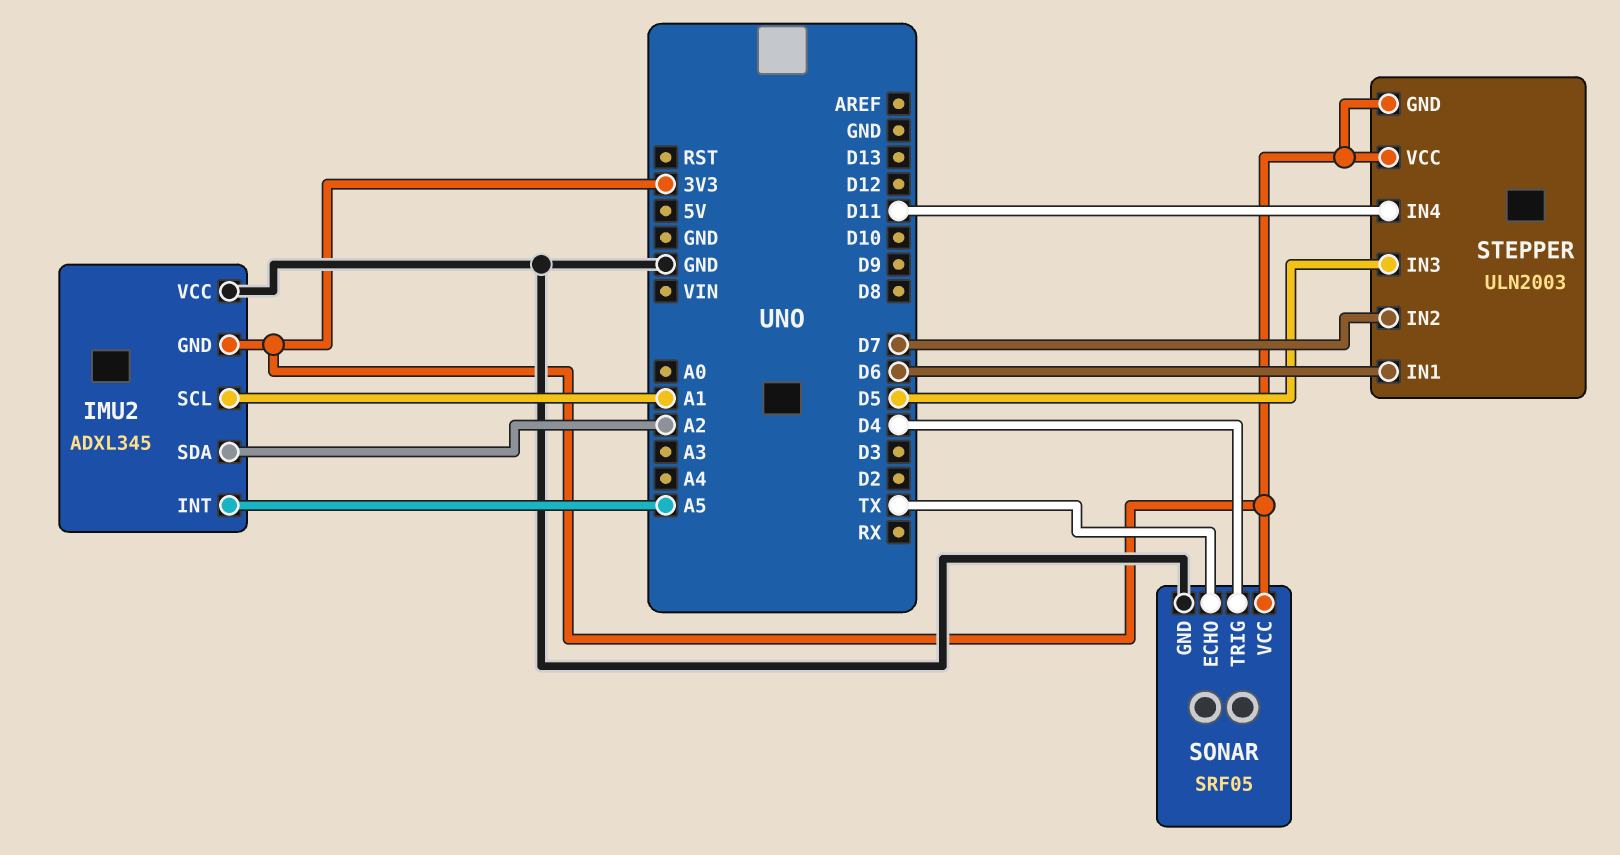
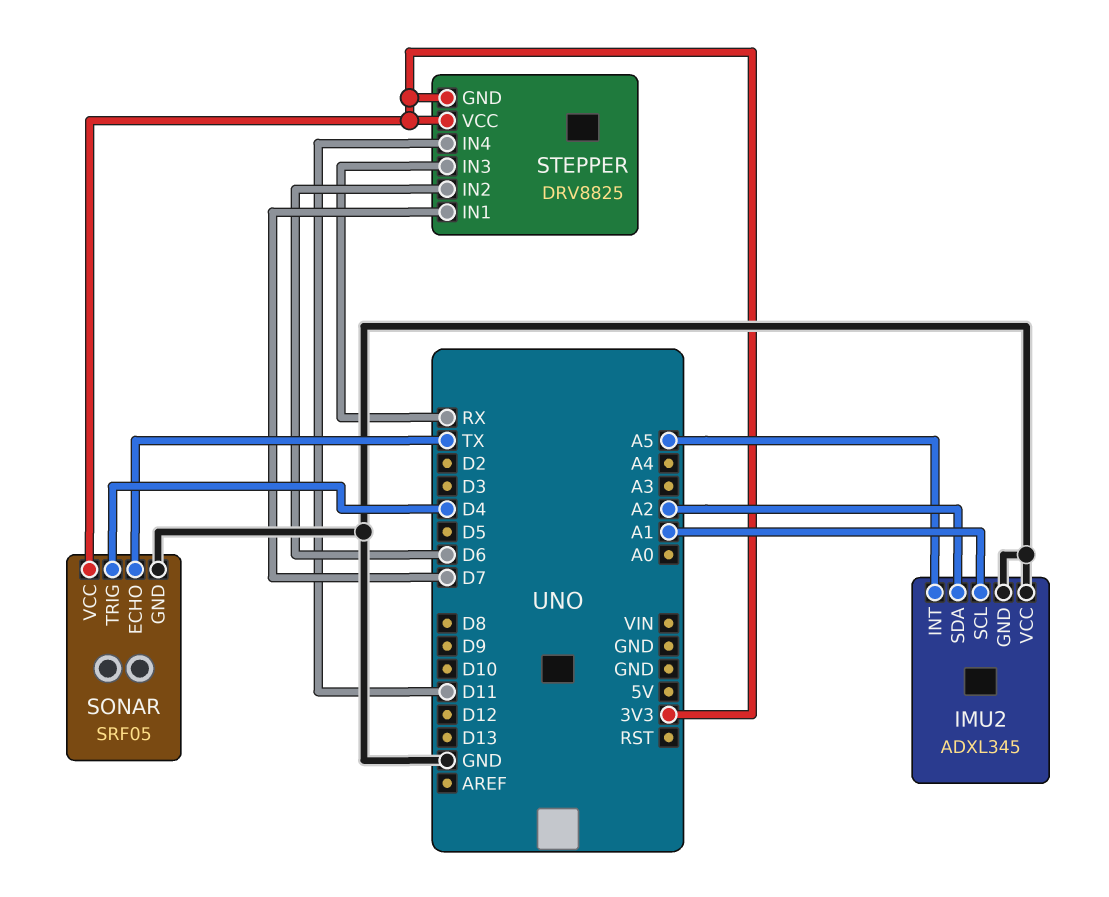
IMU2 pin GND: 3V3 -> GND
STEPPER: ULN2003 -> DRV8825
STEPPER pin IN1: D6 -> D7
STEPPER pin IN2: D7 -> D6
STEPPER pin IN3: D5 -> RX

